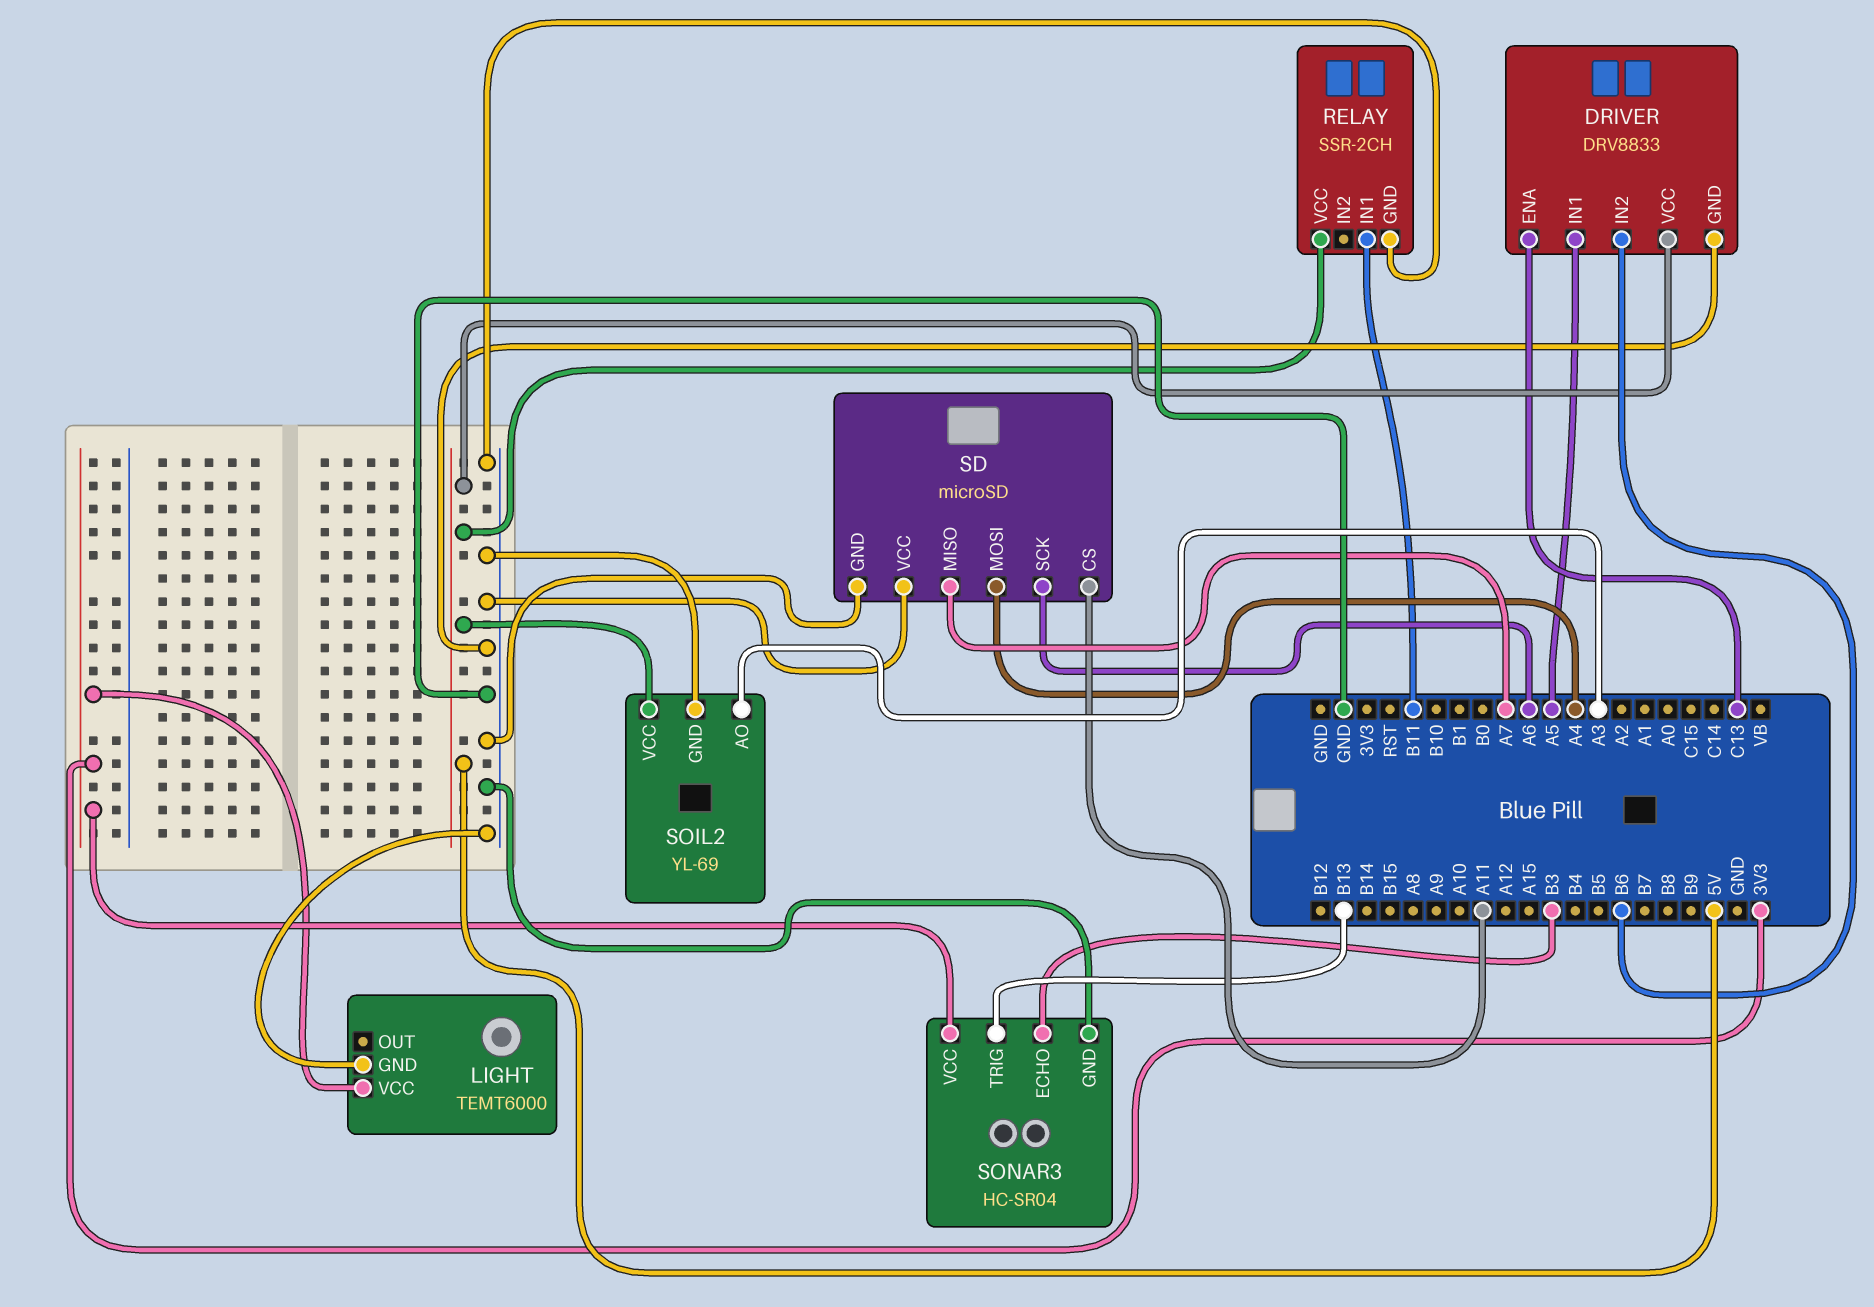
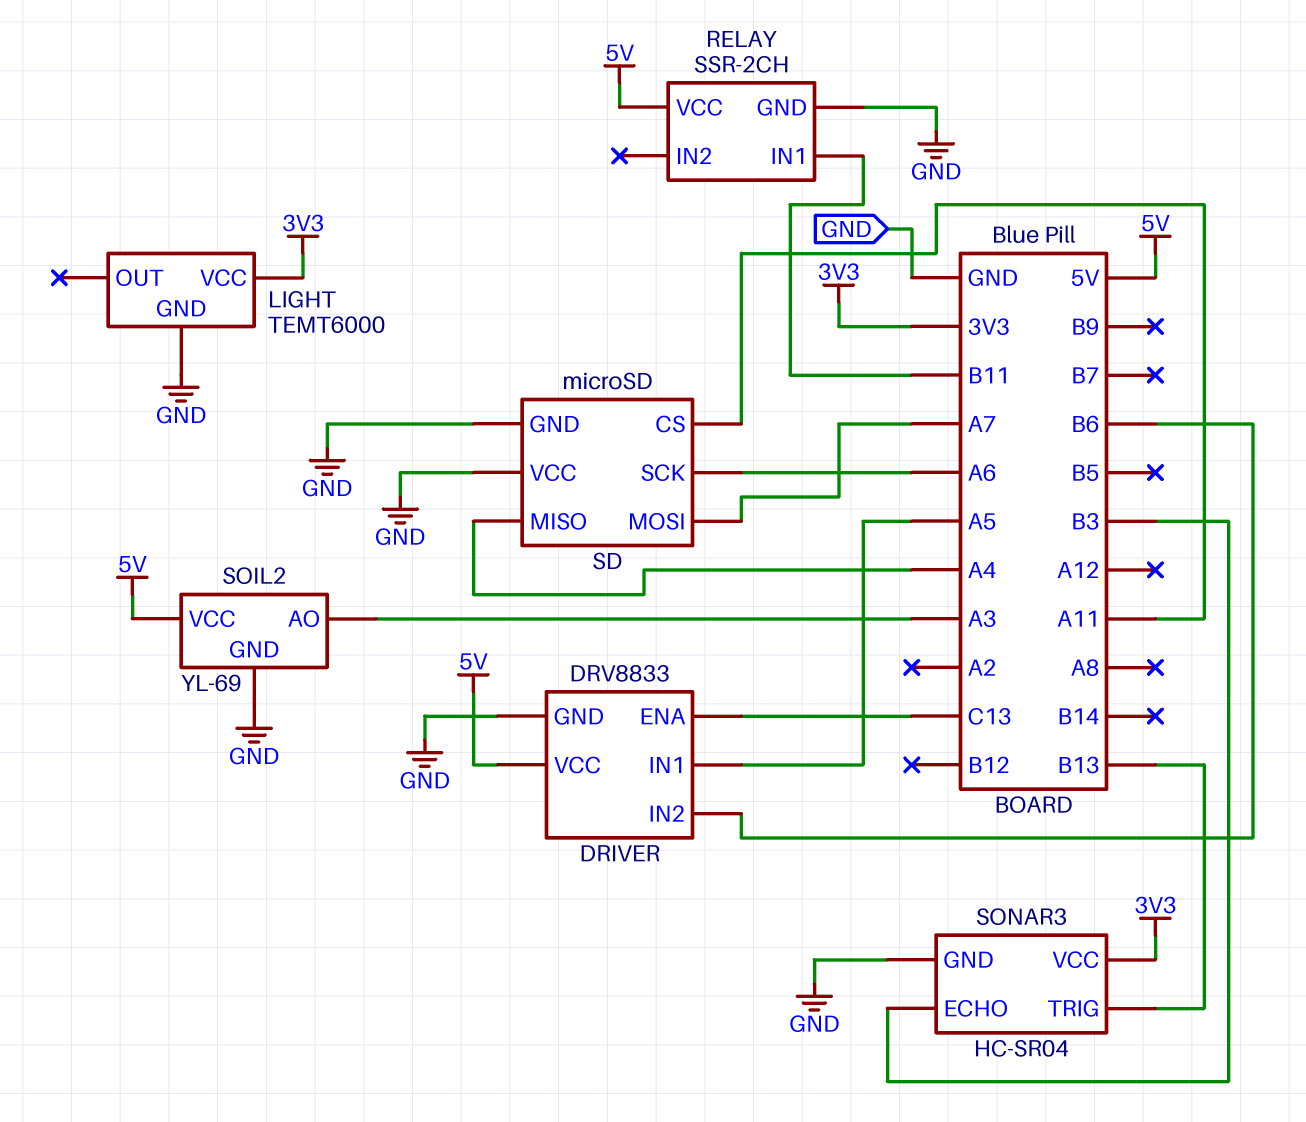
SD pin MISO: A7 -> A4
SD pin MOSI: A4 -> A7

